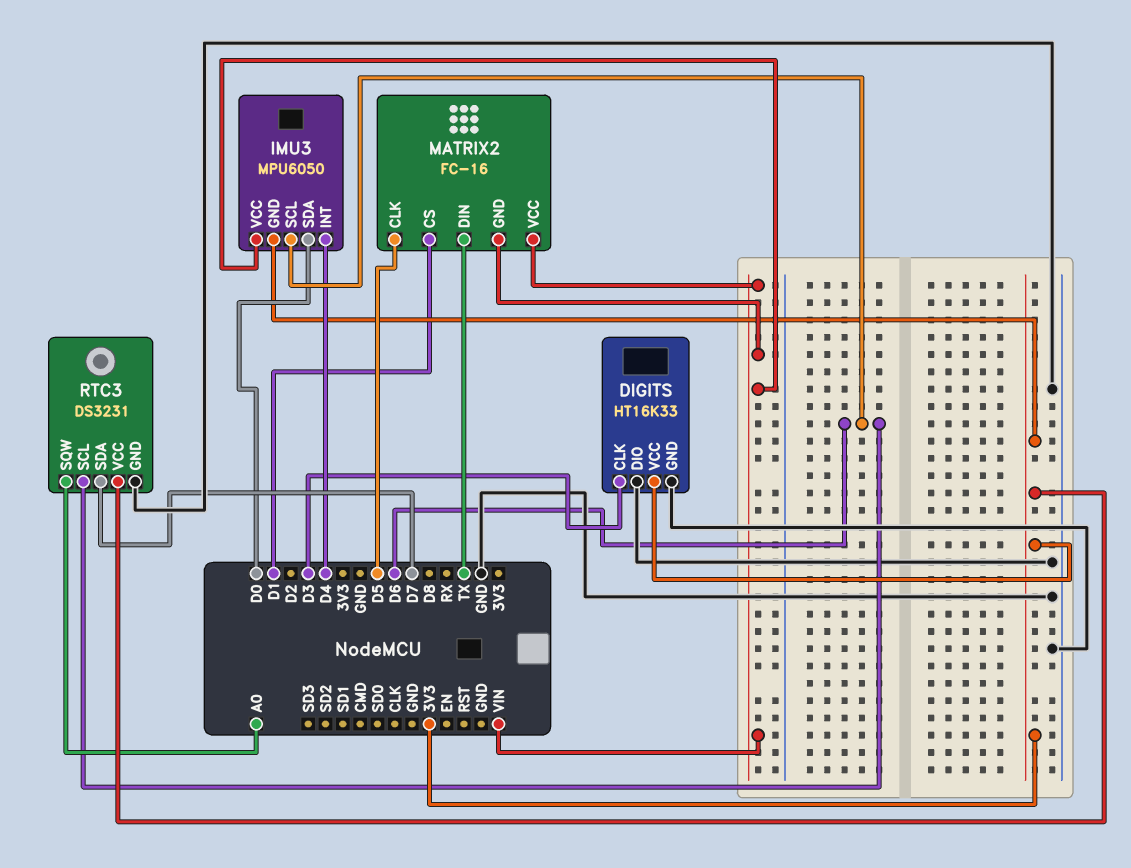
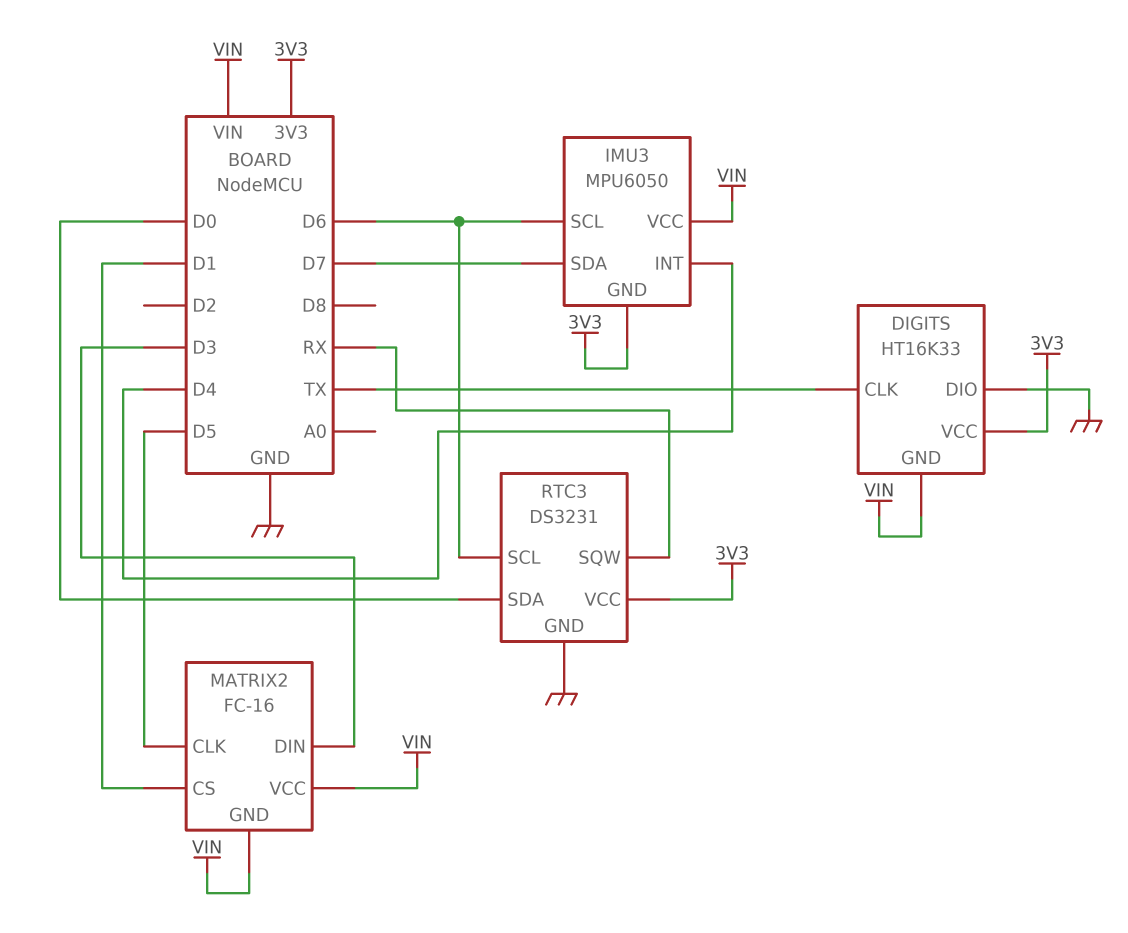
DIGITS pin CLK: D3 -> TX
DIGITS pin GND: GND -> VIN
IMU3 pin SDA: D0 -> D7
MATRIX2 pin DIN: TX -> D3
RTC3 pin SDA: D7 -> D0
RTC3 pin SQW: A0 -> RX

